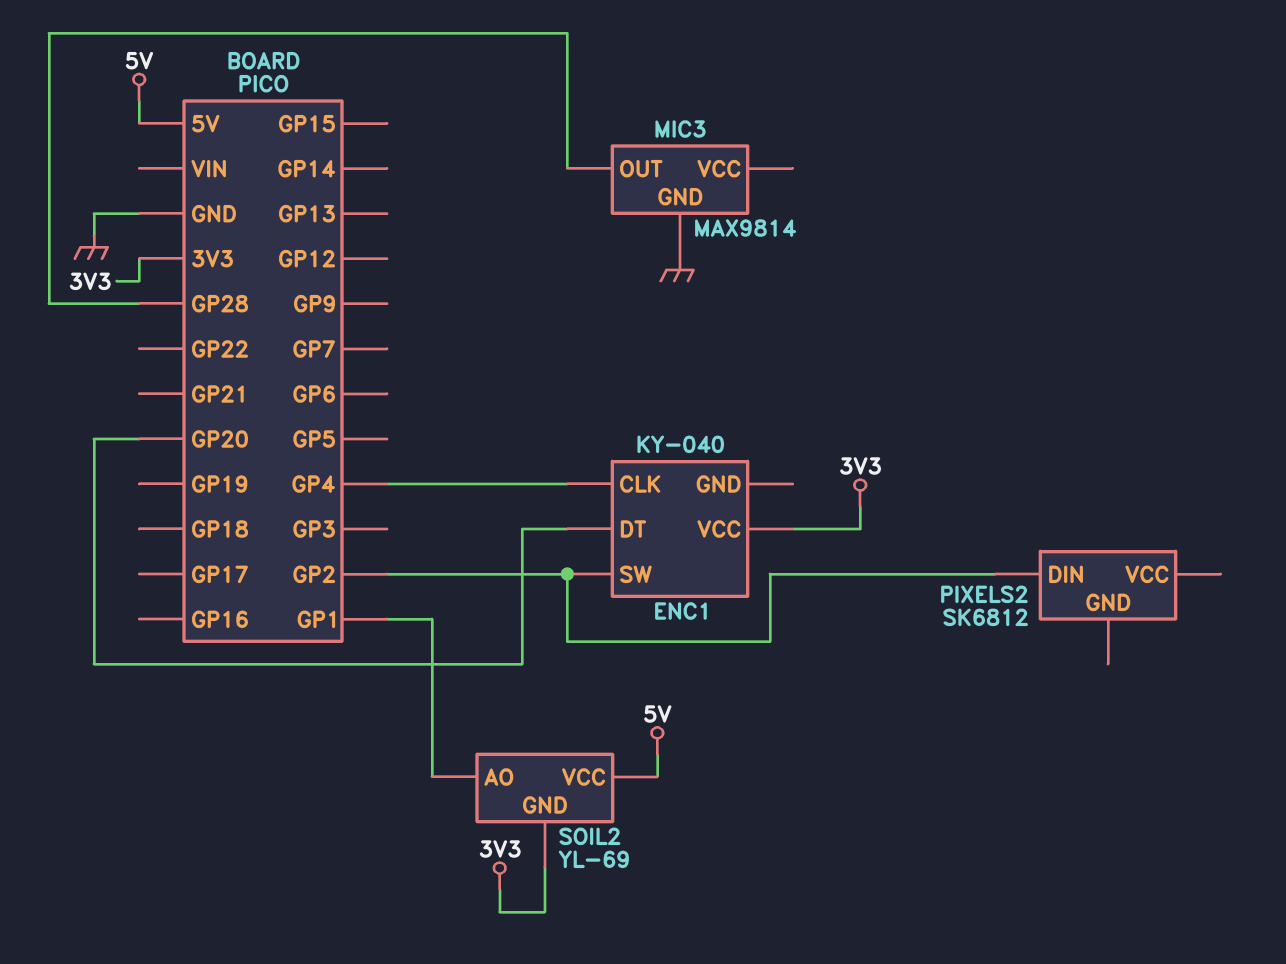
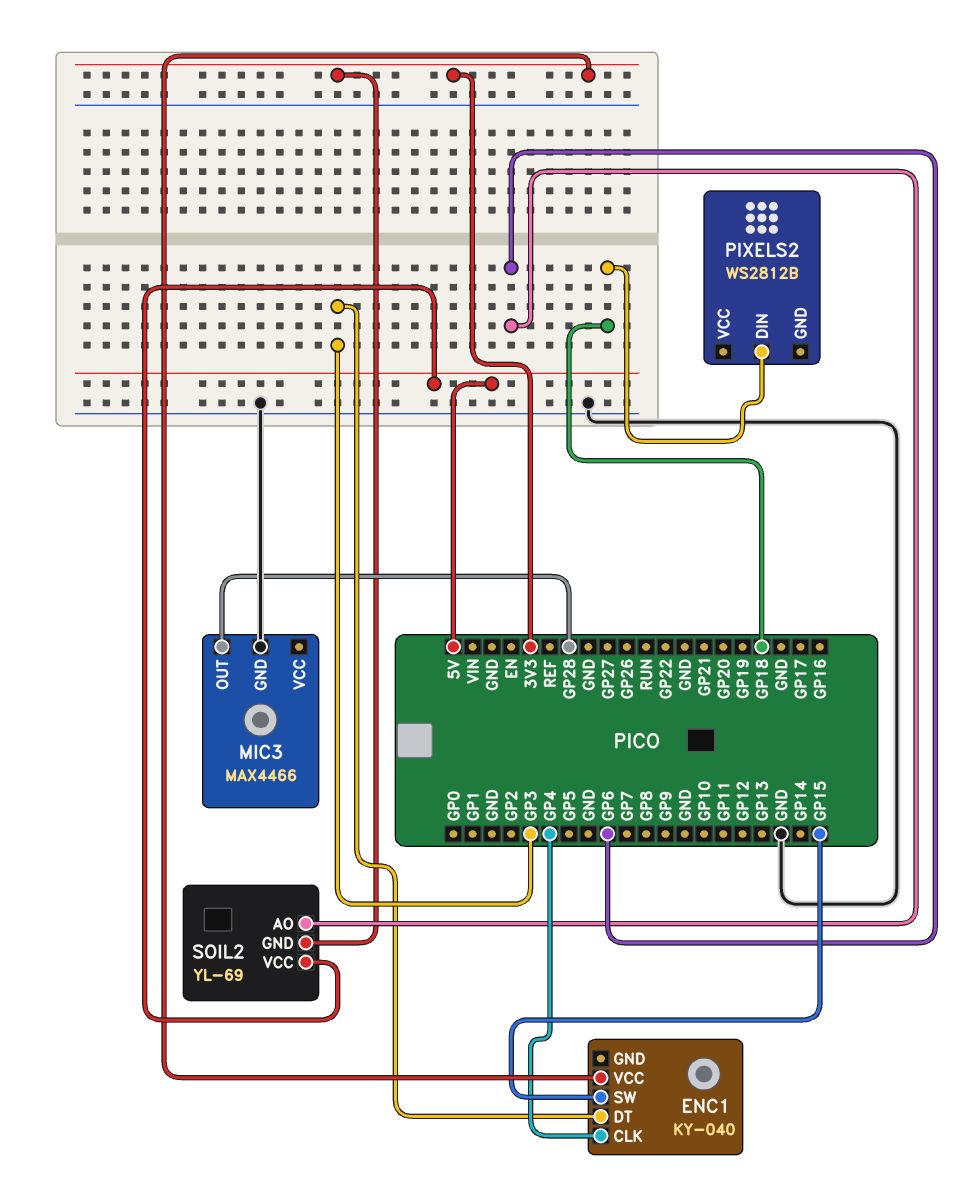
ENC1 pin DT: GP20 -> GP3
ENC1 pin SW: GP2 -> GP15
MIC3: MAX9814 -> MAX4466
PIXELS2: SK6812 -> WS2812B
PIXELS2 pin DIN: GP2 -> GP18
SOIL2 pin AO: GP1 -> GP6

